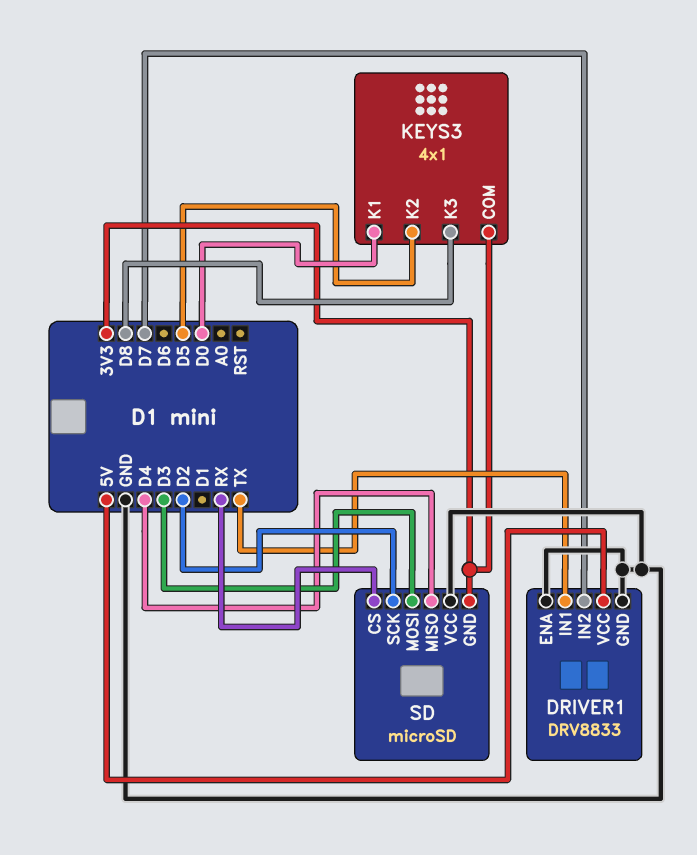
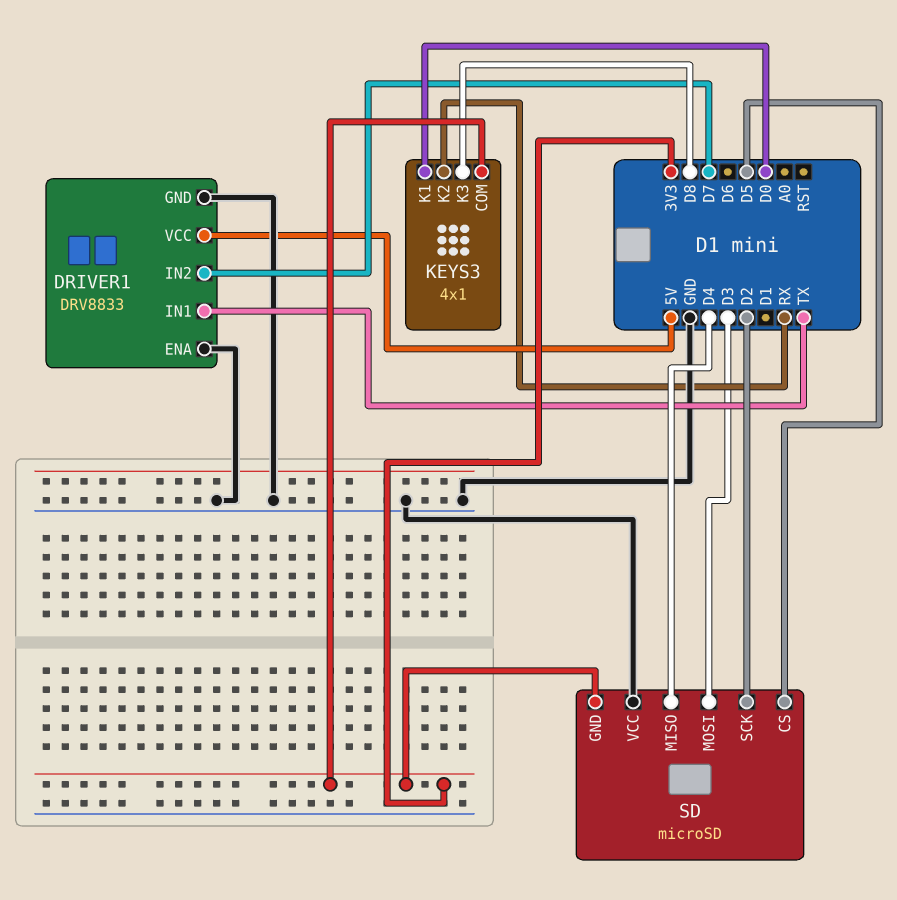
KEYS3 pin K2: D5 -> RX
SD pin CS: RX -> D5

